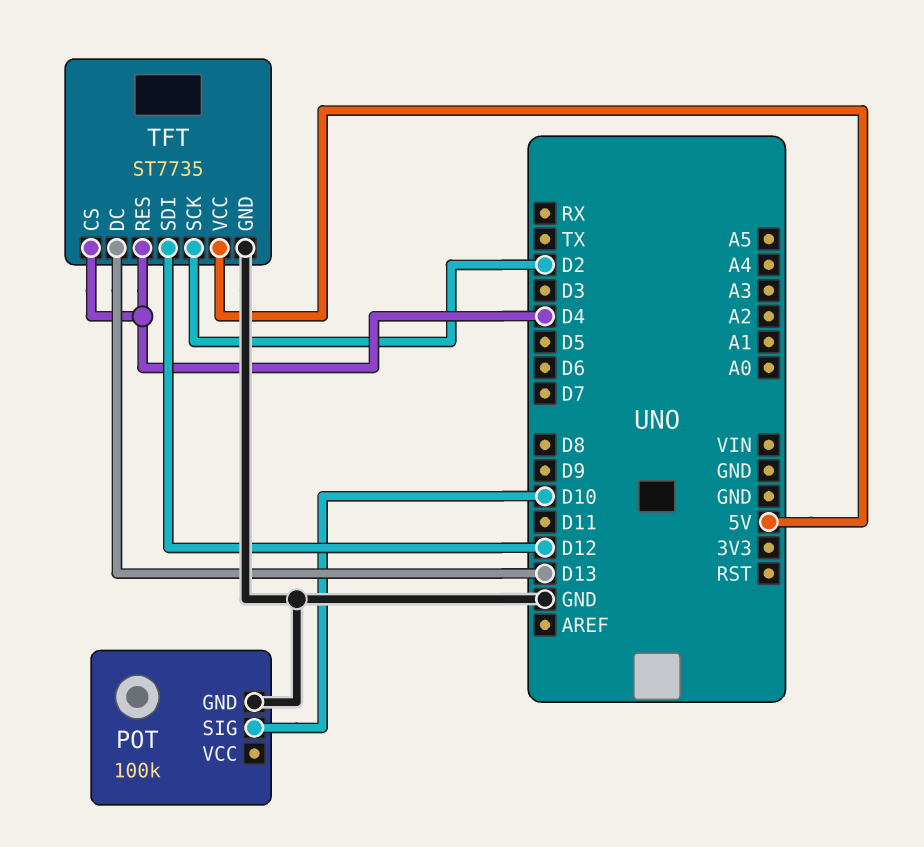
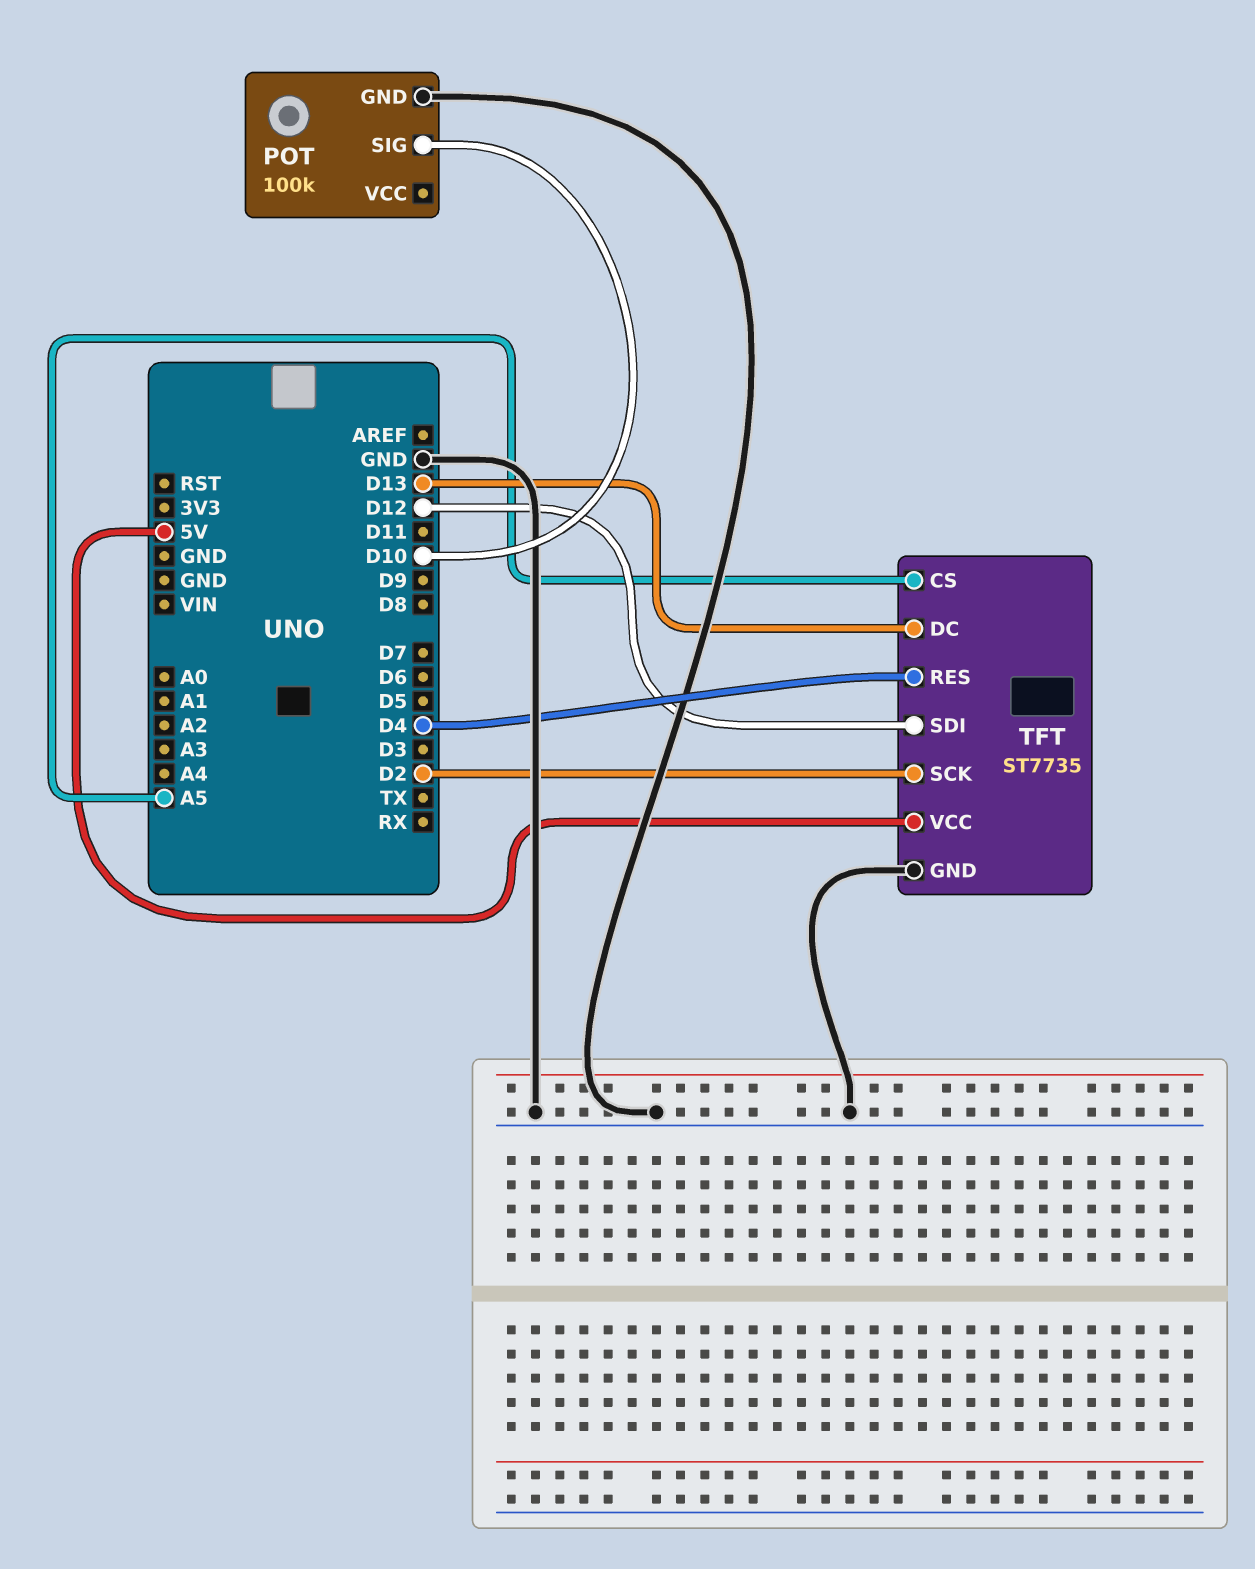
TFT pin CS: D4 -> A5

